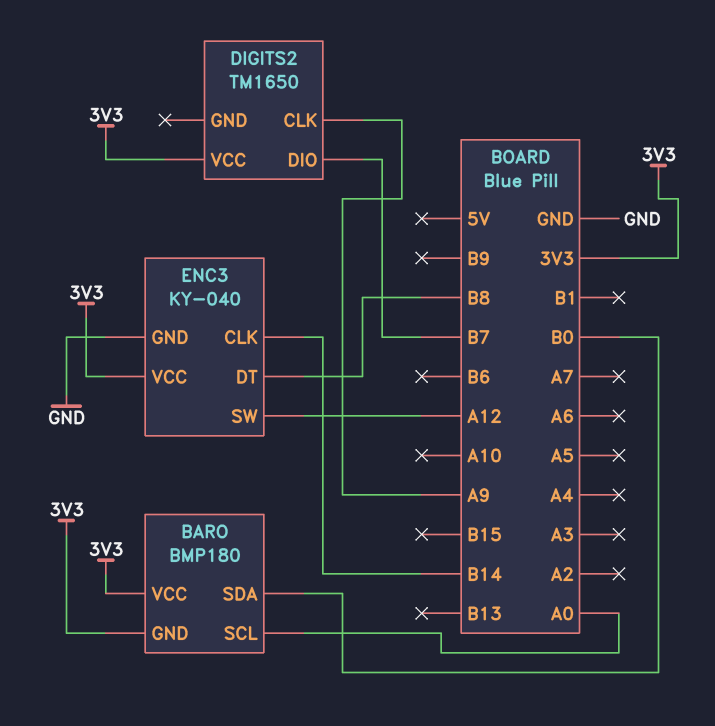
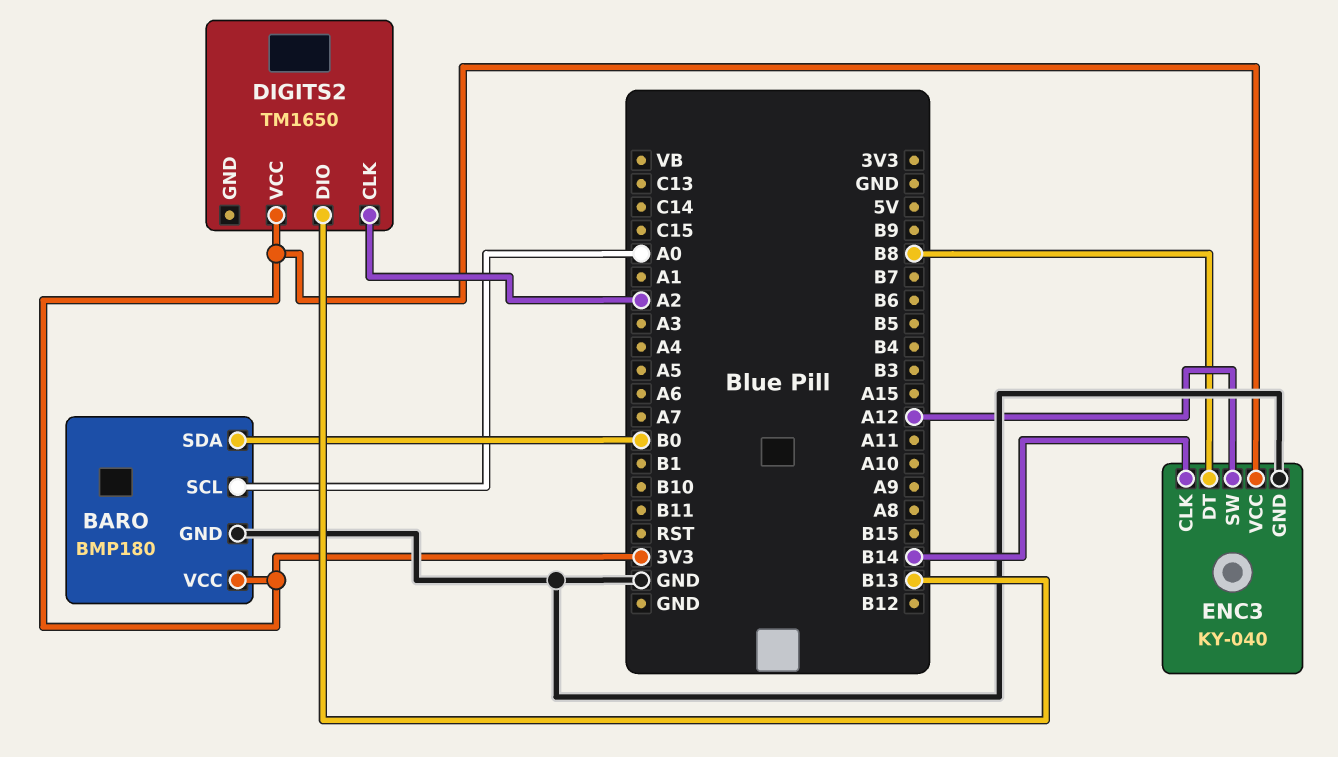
BARO pin GND: 3V3 -> GND
DIGITS2 pin CLK: A9 -> A2
DIGITS2 pin DIO: B7 -> B13

